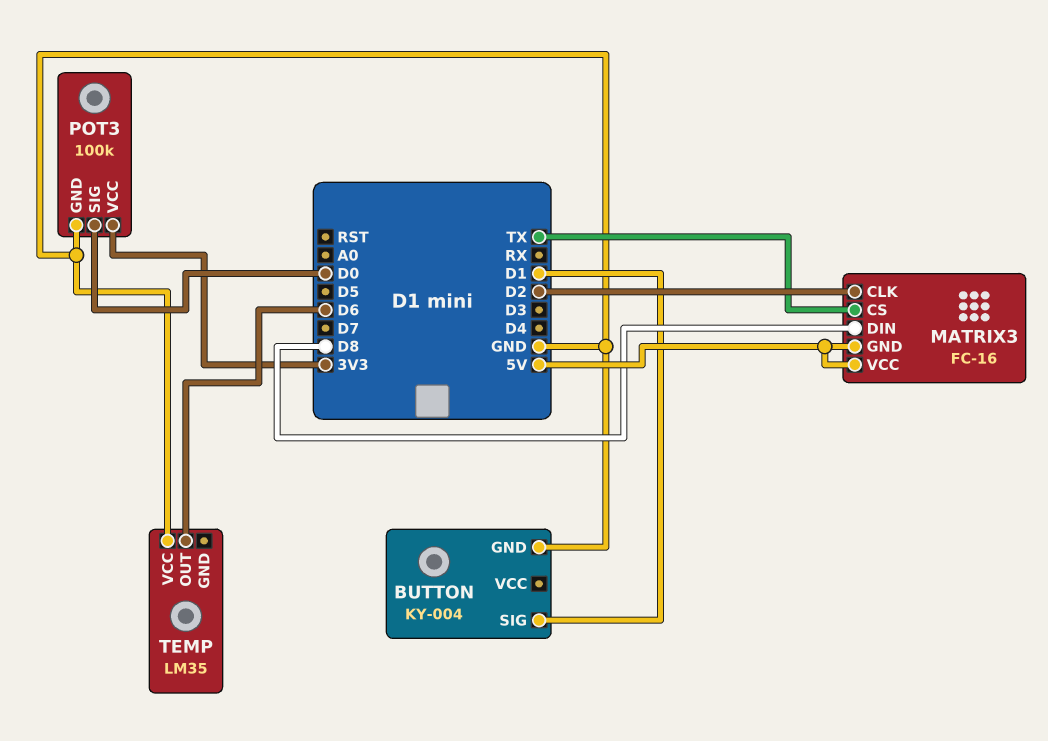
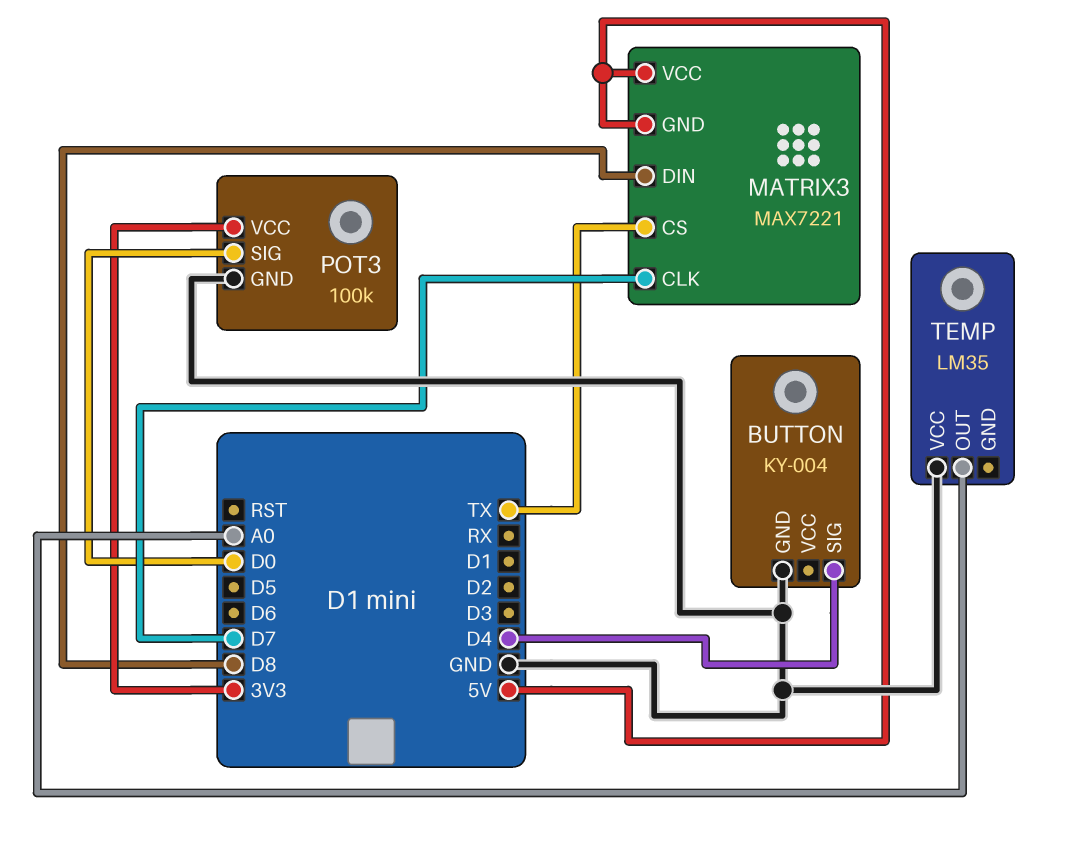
BUTTON pin SIG: D1 -> D4
MATRIX3: FC-16 -> MAX7221
MATRIX3 pin CLK: D2 -> D7
TEMP pin OUT: D6 -> A0

